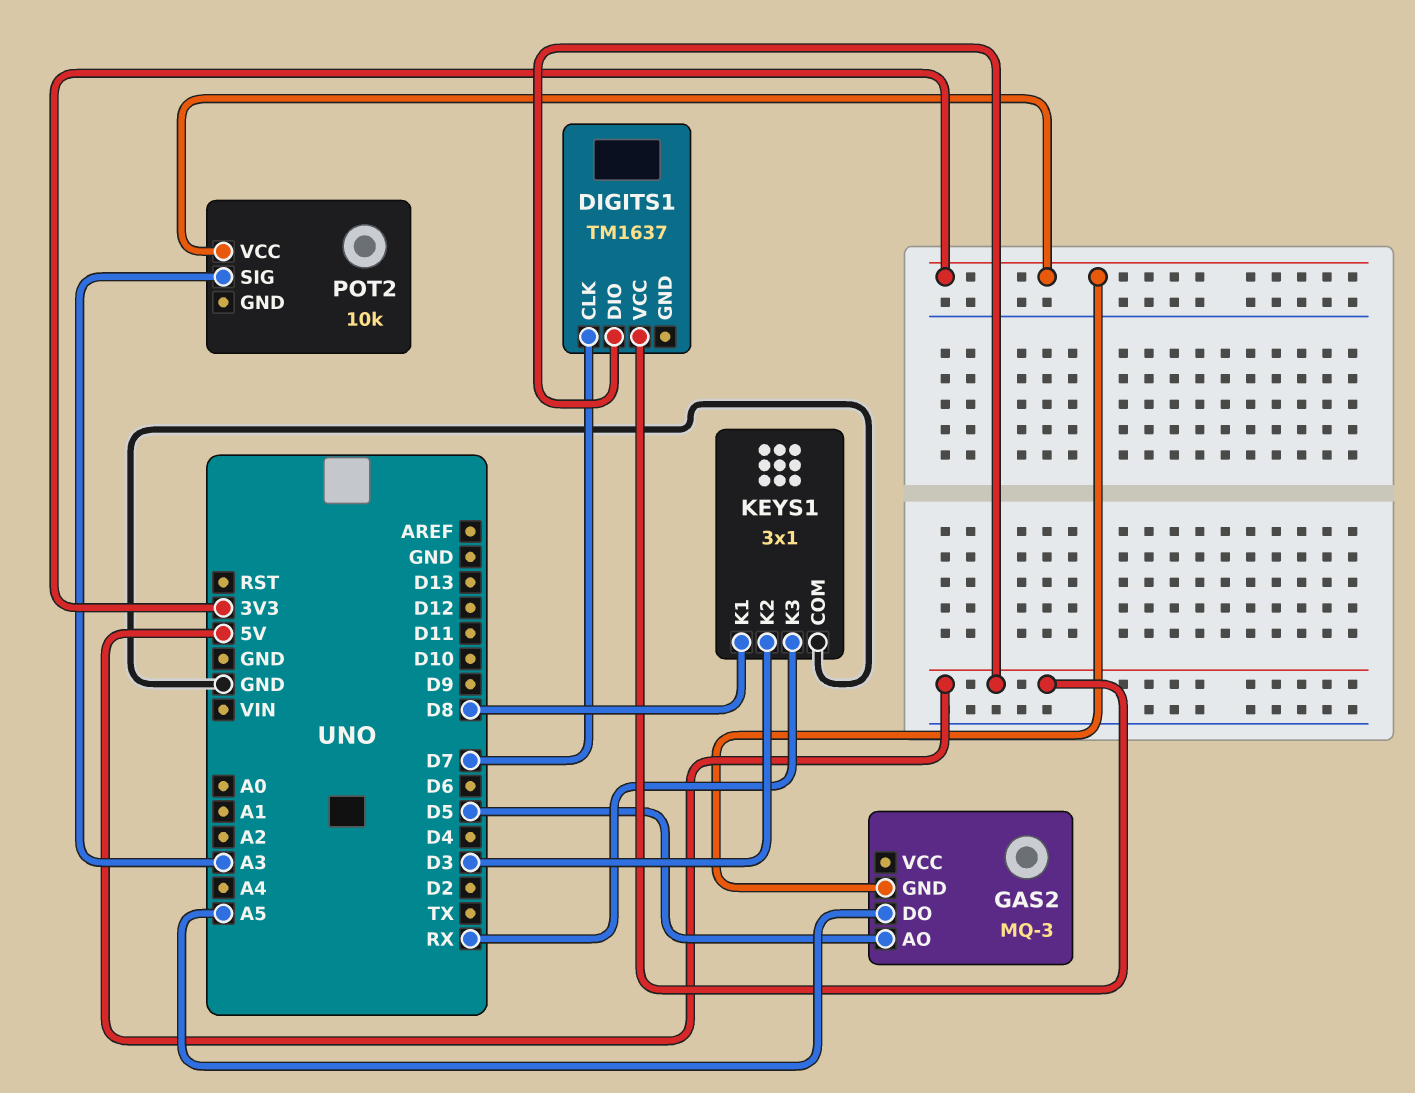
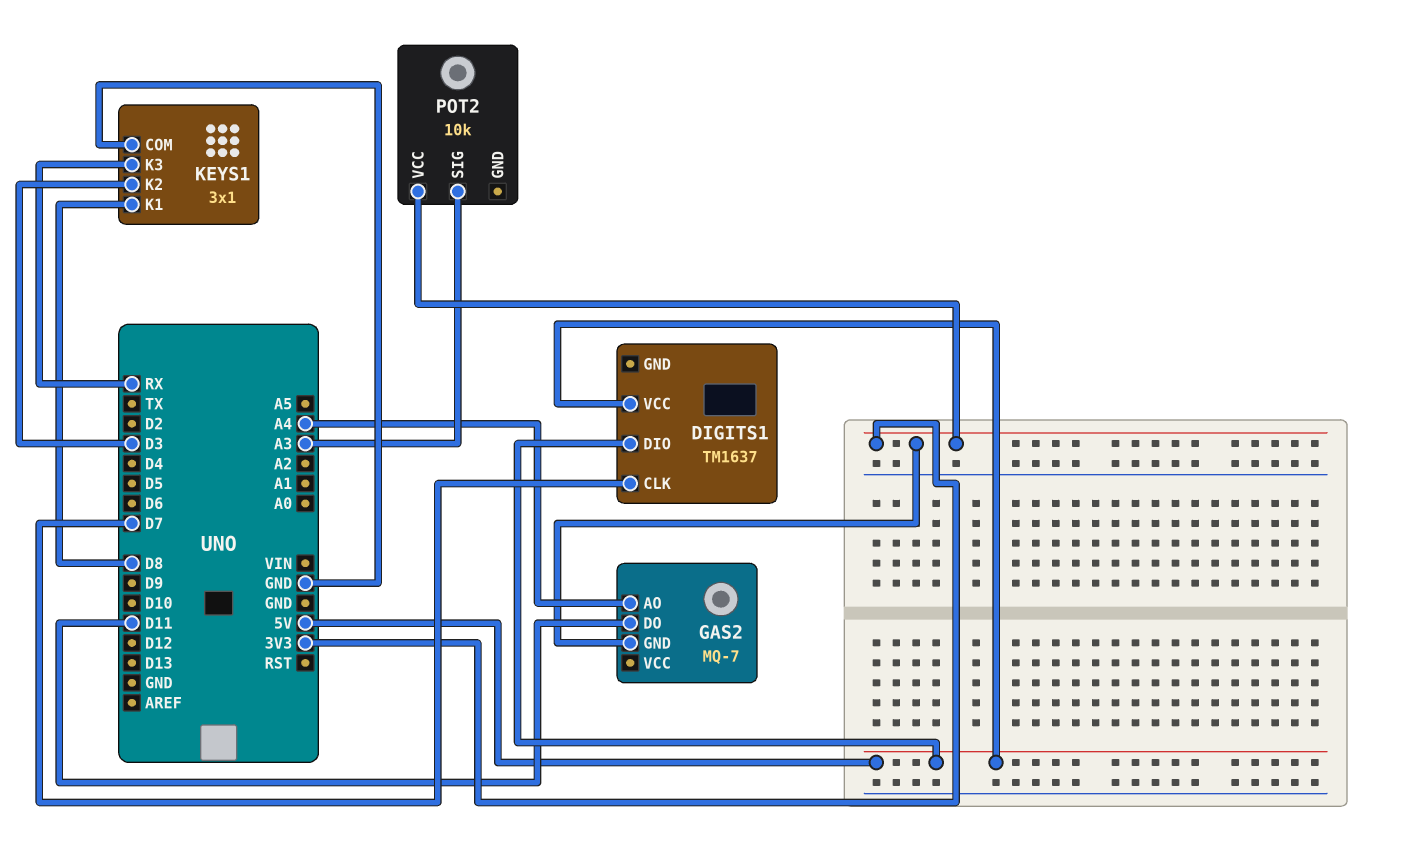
GAS2: MQ-3 -> MQ-7
GAS2 pin AO: D5 -> A4
GAS2 pin DO: A5 -> D11

